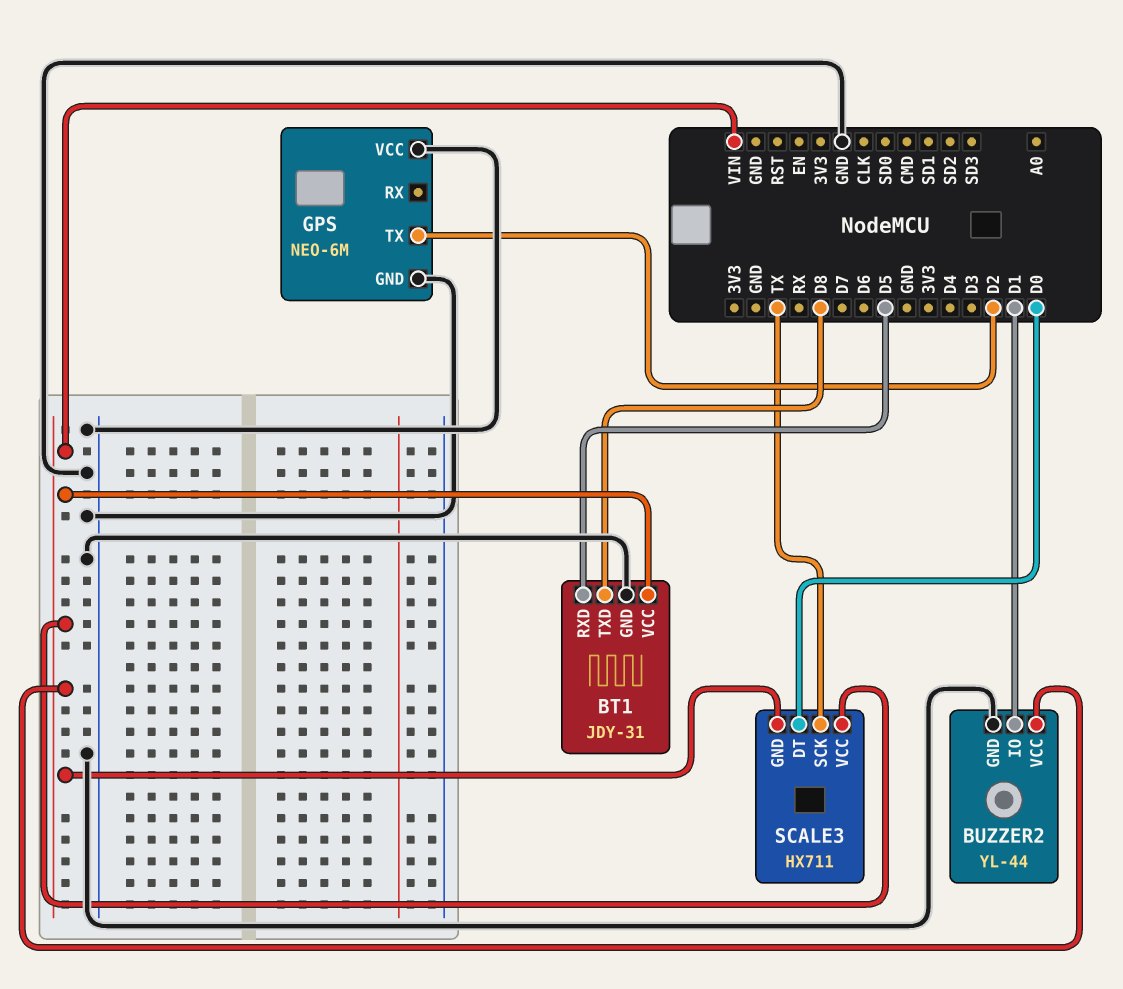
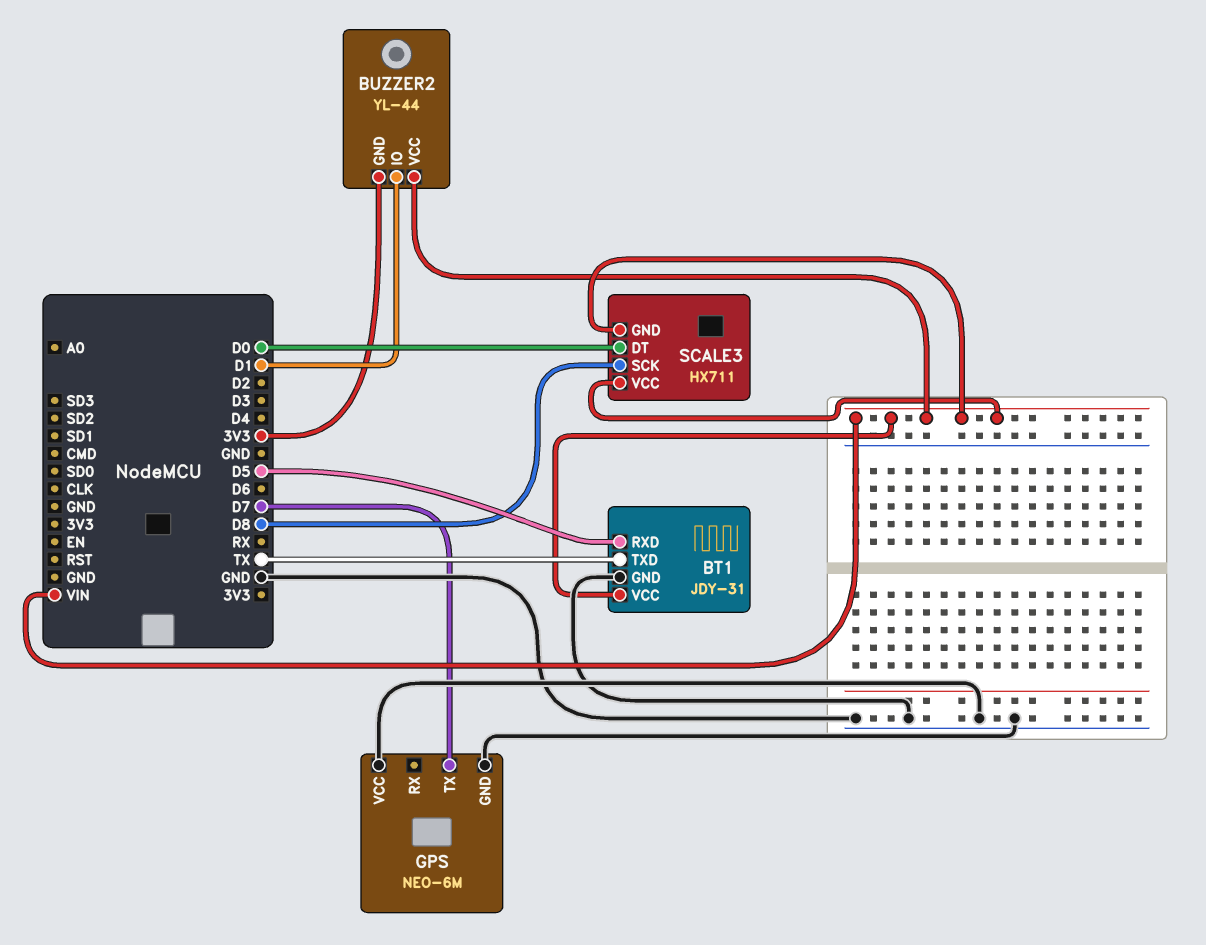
BT1 pin TXD: D8 -> TX
BUZZER2 pin GND: GND -> 3V3
GPS pin TX: D2 -> D7
SCALE3 pin SCK: TX -> D8

